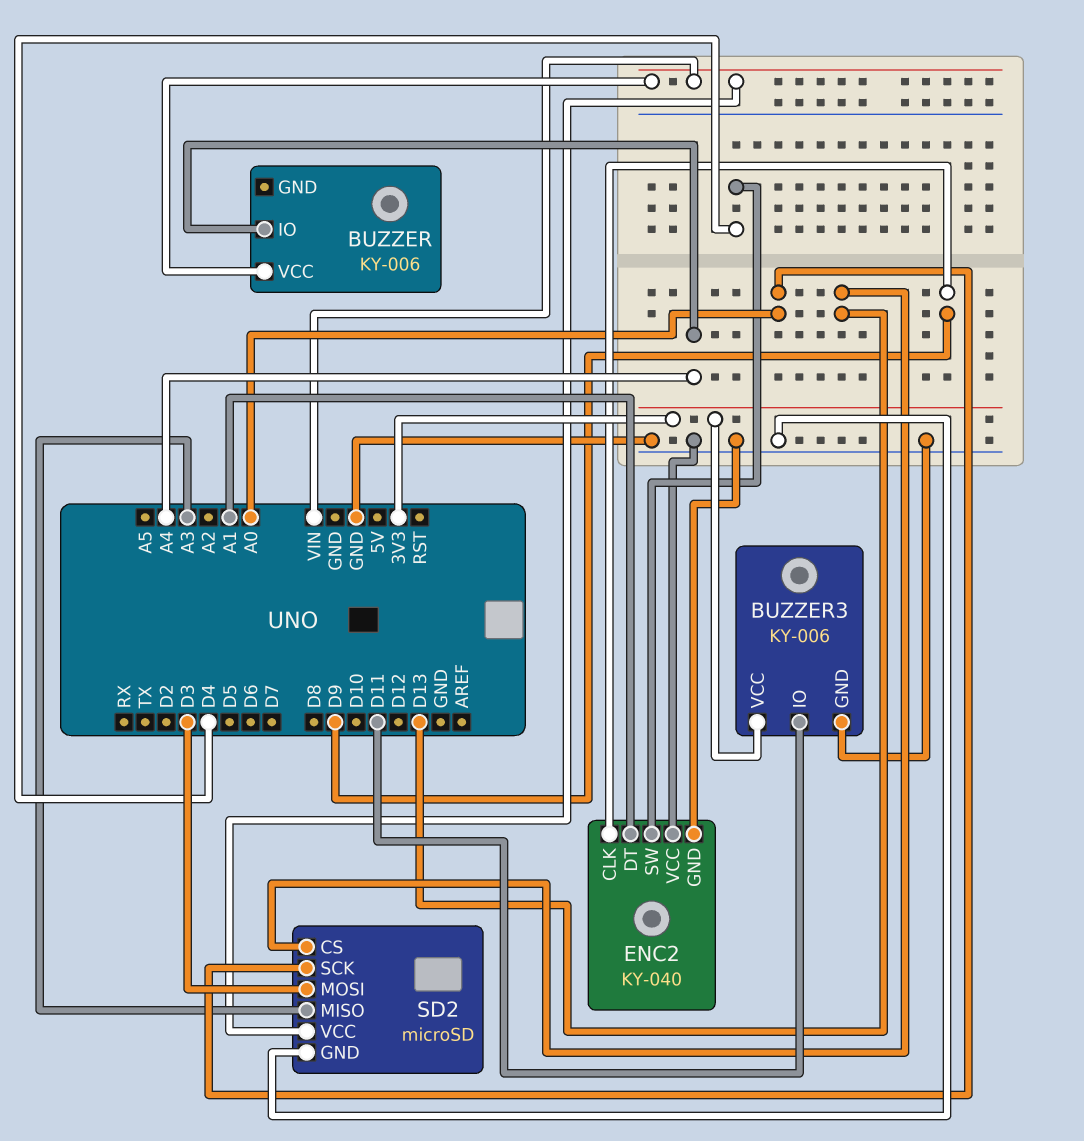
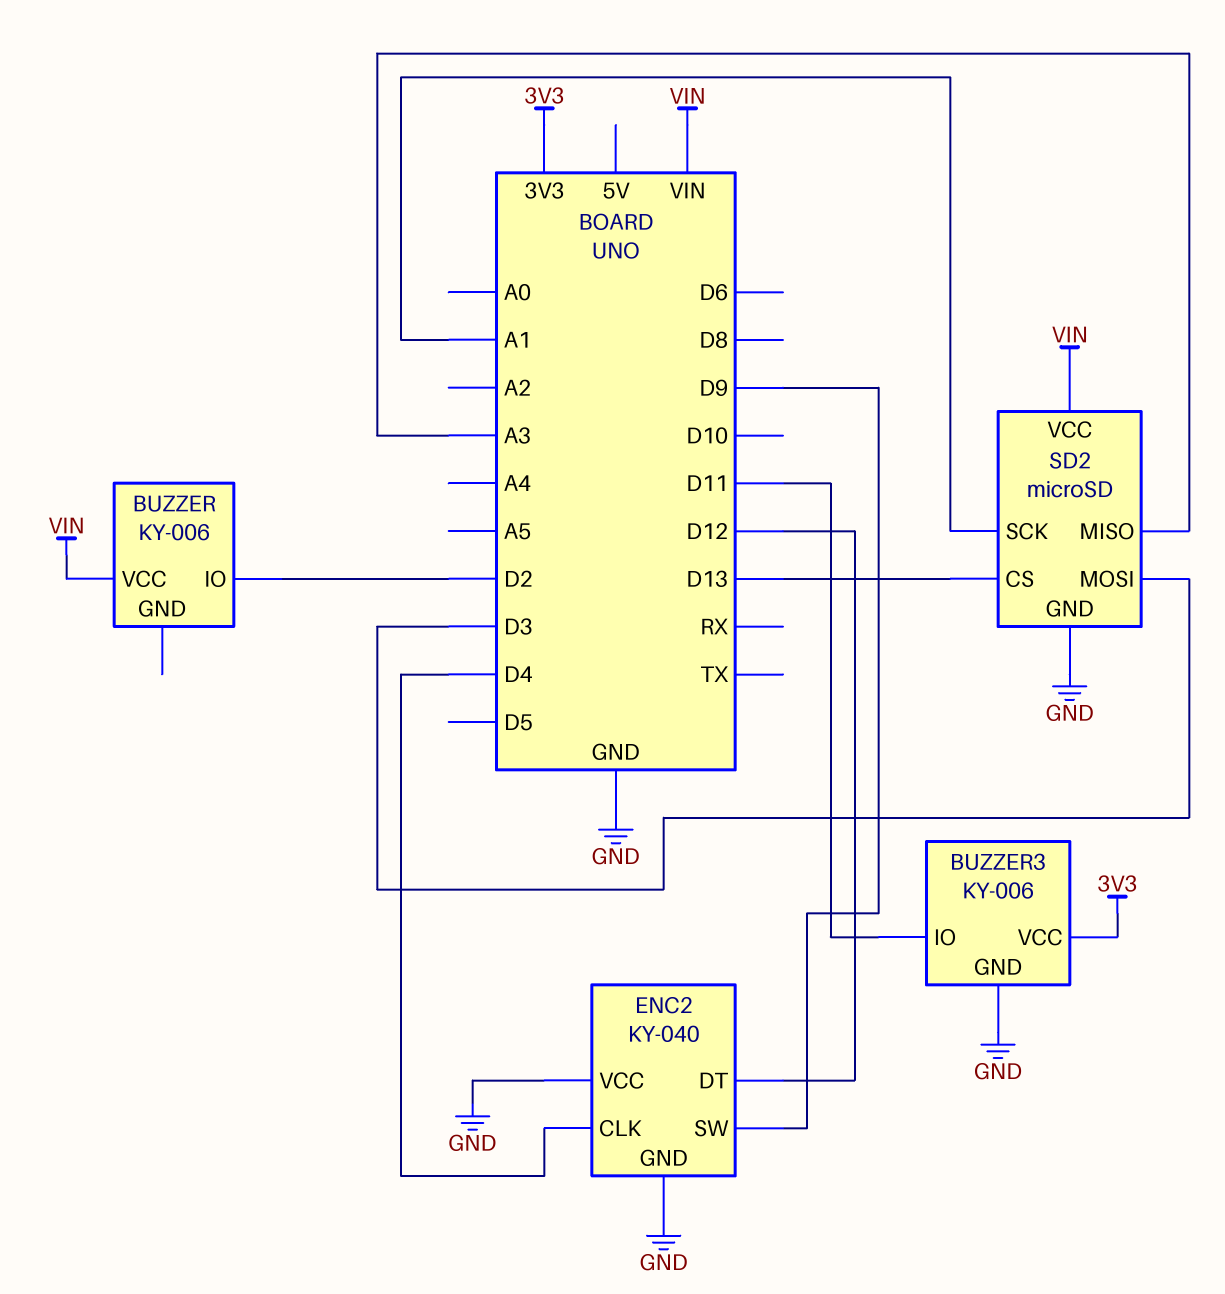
BUZZER pin IO: A4 -> D2
ENC2 pin CLK: D9 -> D4
ENC2 pin DT: A1 -> D12
ENC2 pin SW: D4 -> D9
SD2 pin SCK: A0 -> A1

